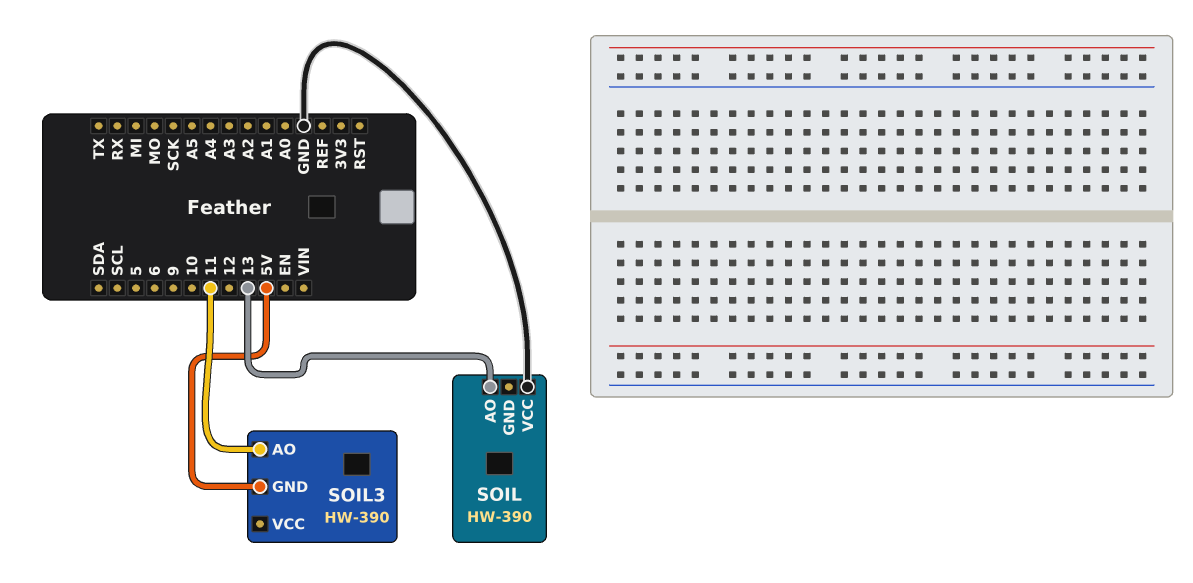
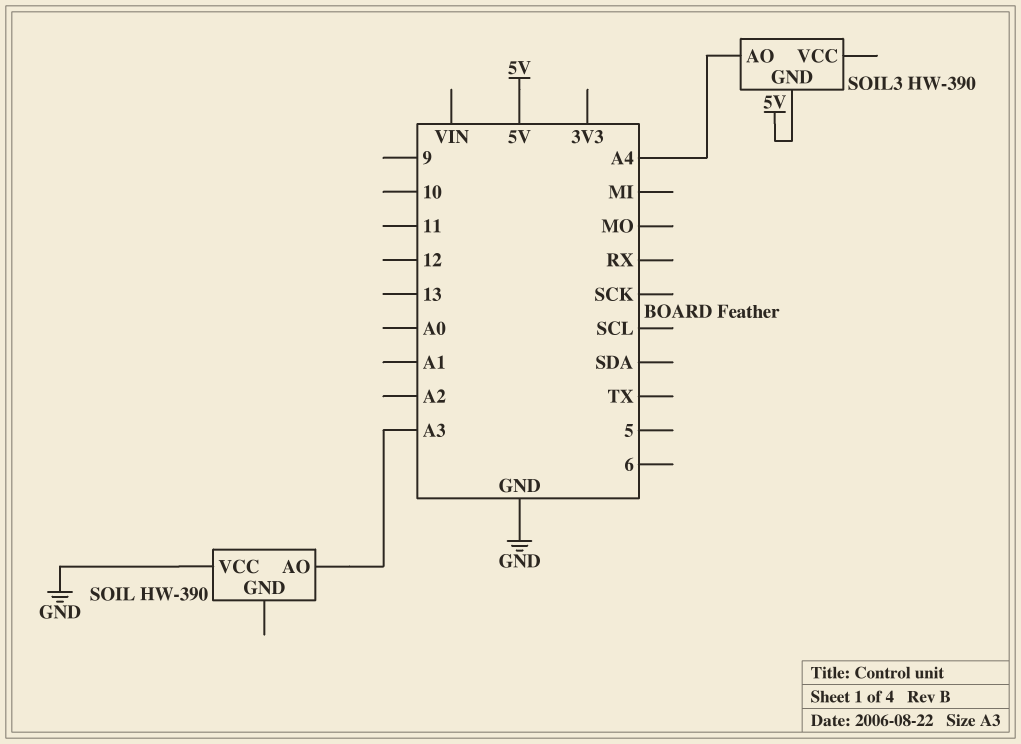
SOIL pin AO: 13 -> A3
SOIL3 pin AO: 11 -> A4

